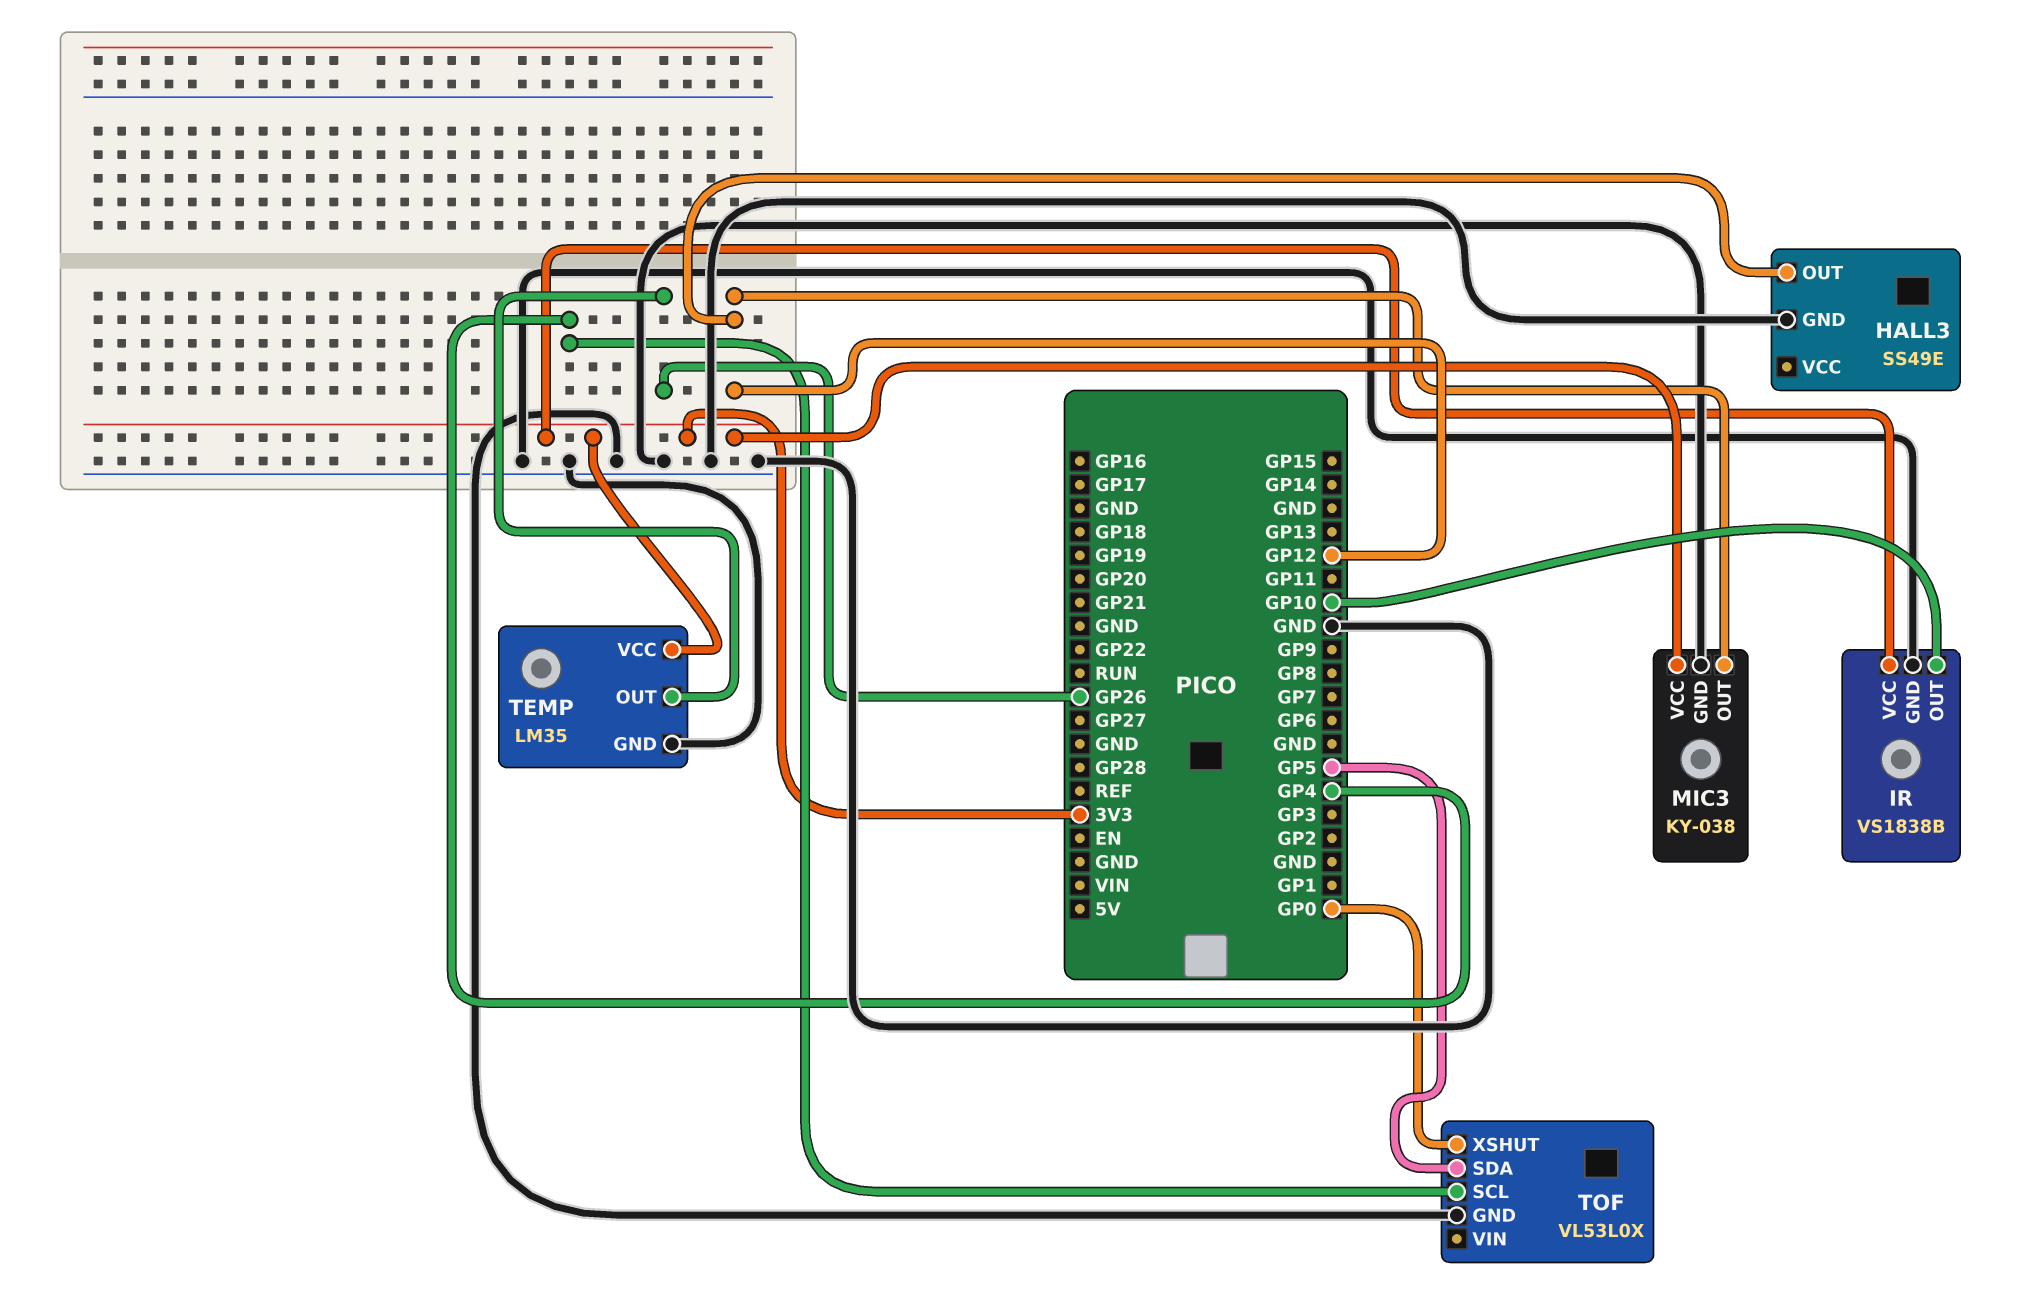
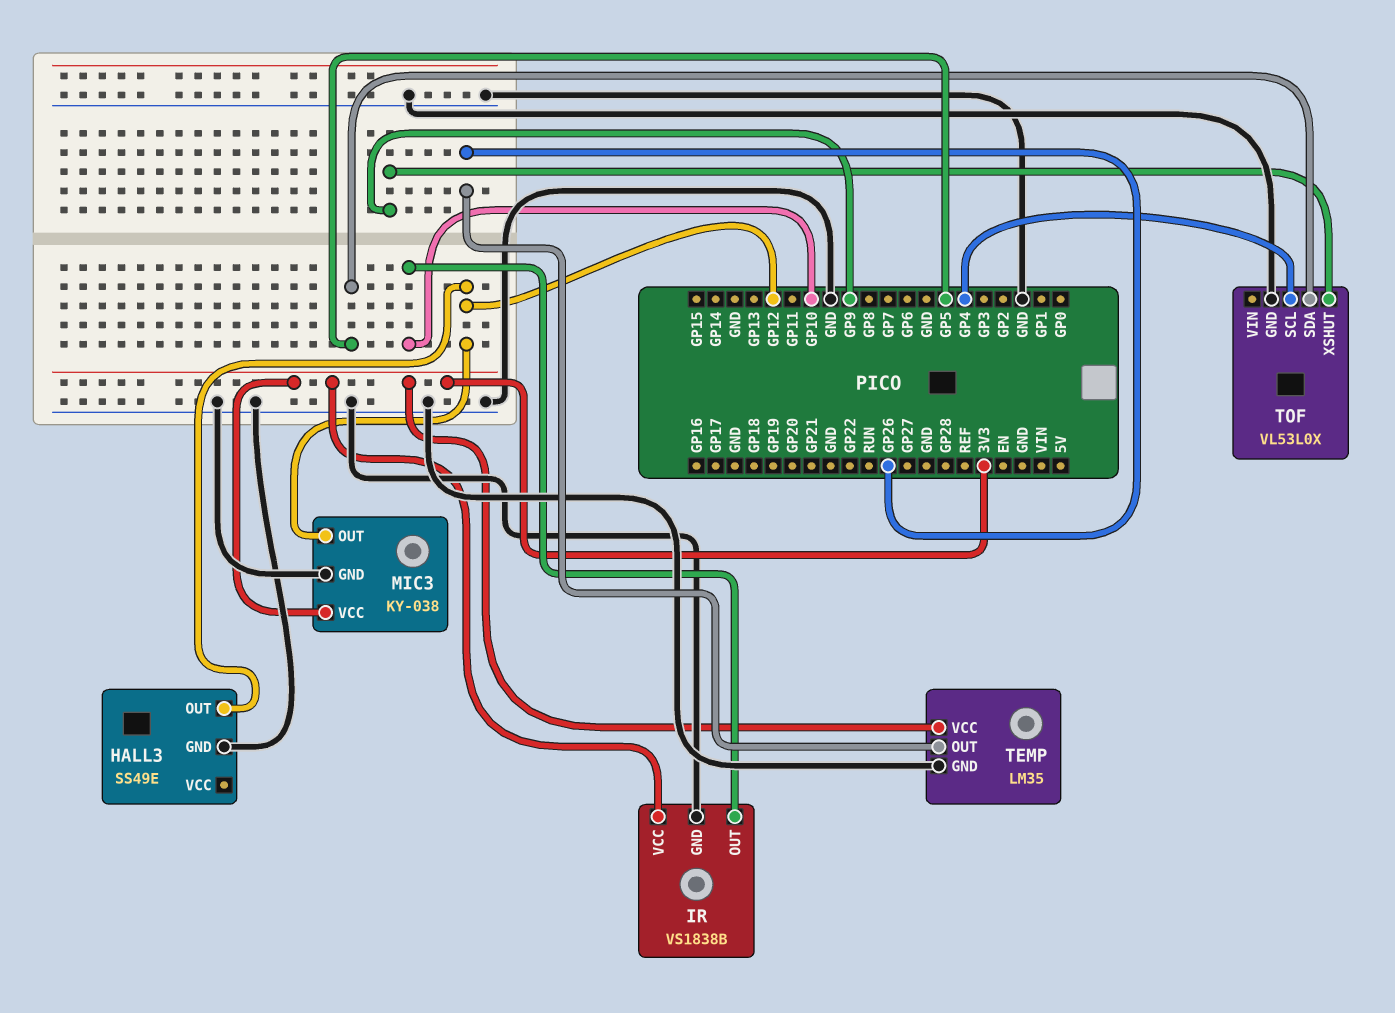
TOF pin XSHUT: GP0 -> GP9

